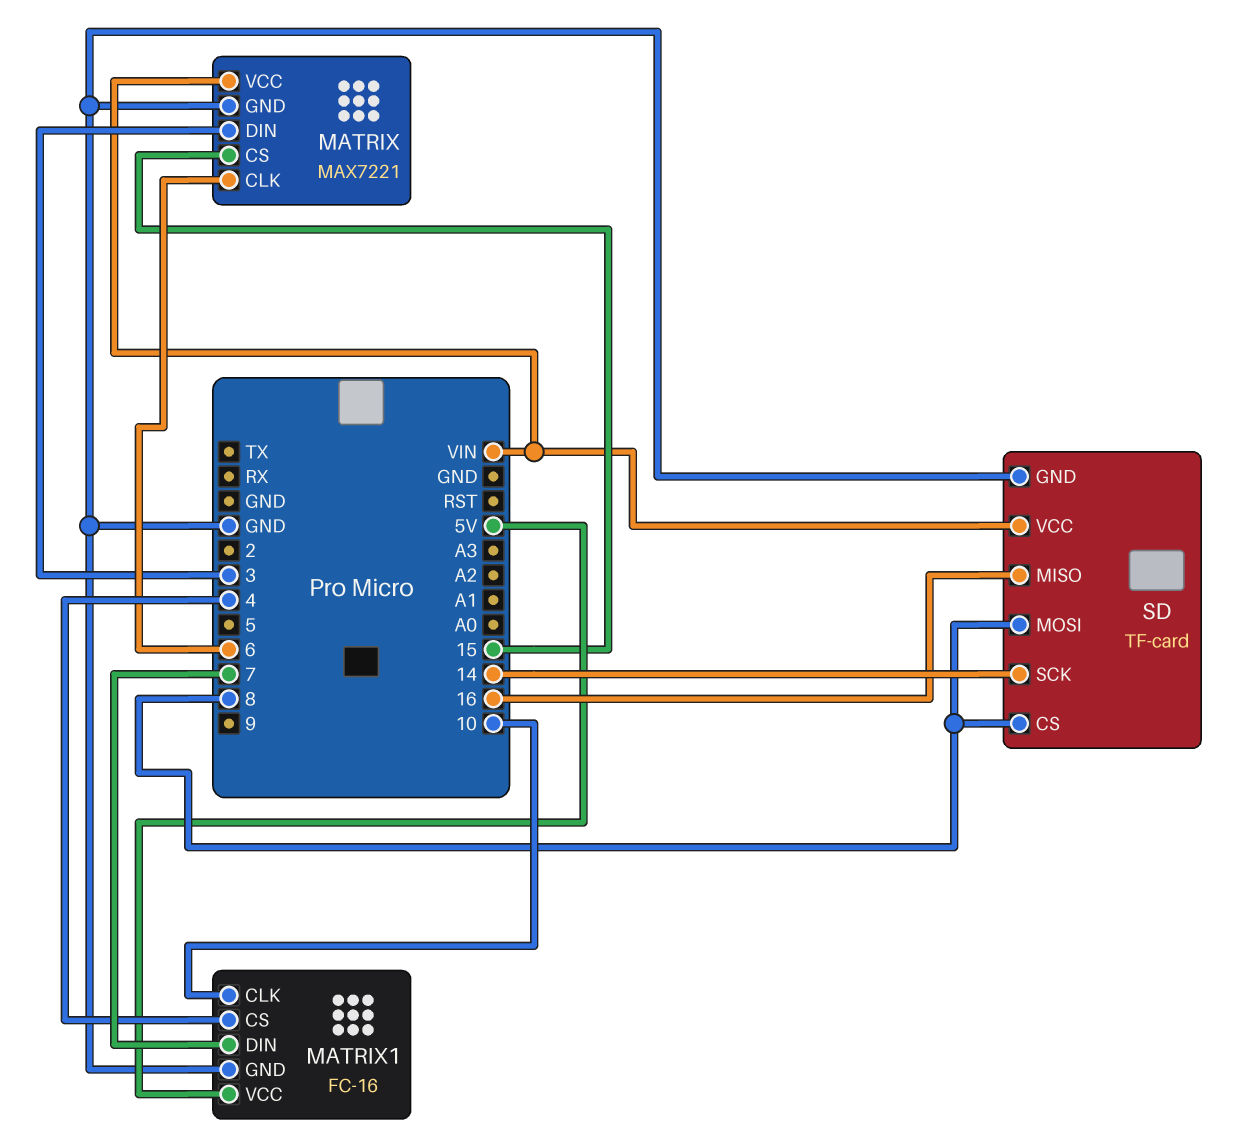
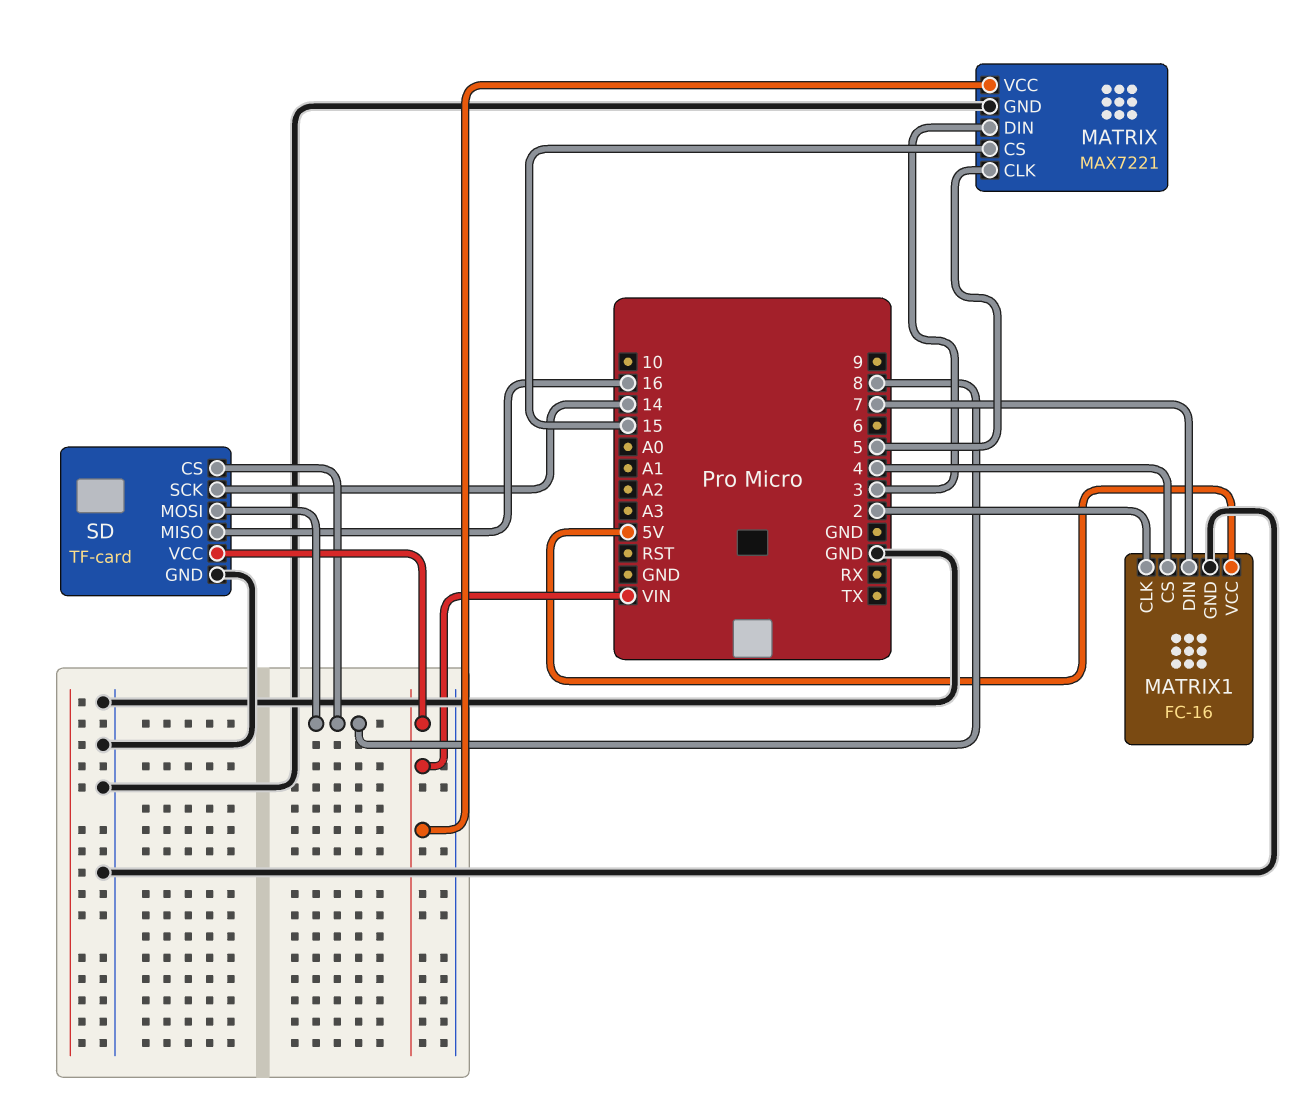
MATRIX pin CLK: 6 -> 5
MATRIX1 pin CLK: 10 -> 2

